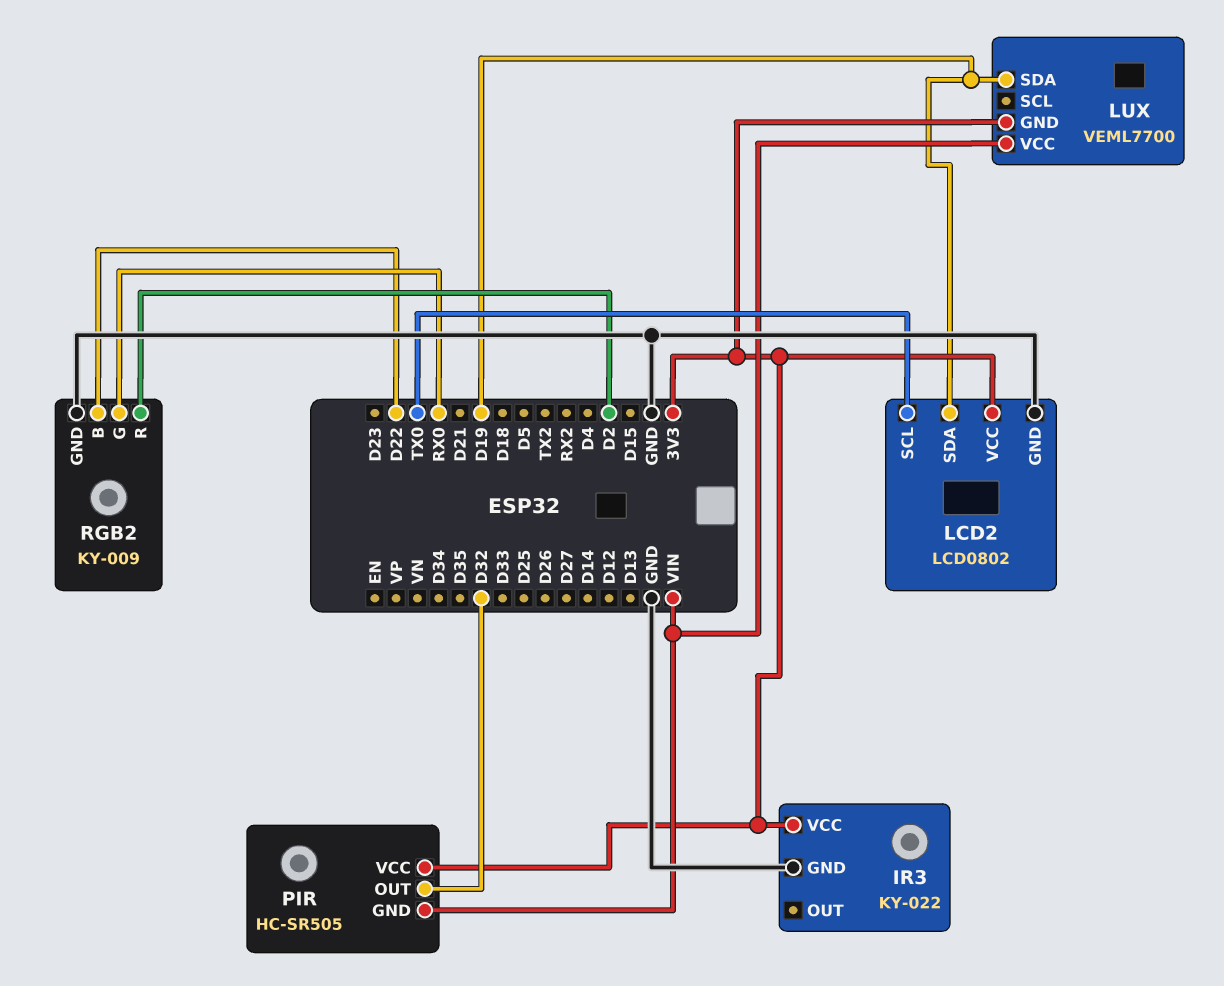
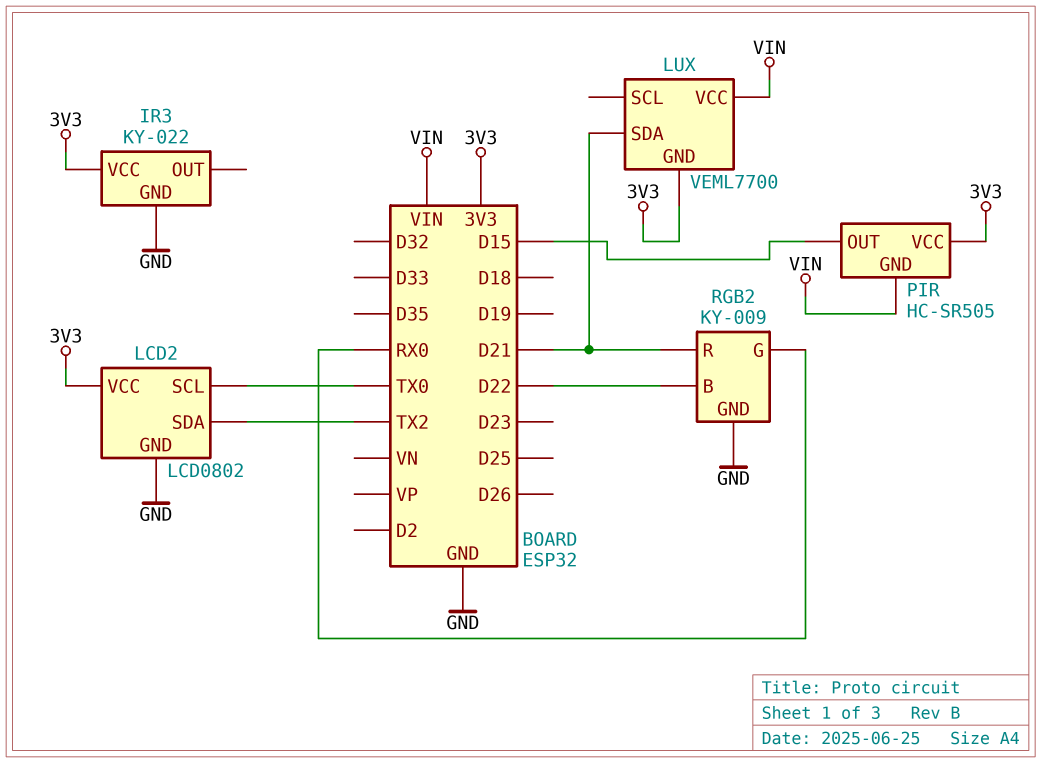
LCD2 pin SDA: D19 -> TX2
LUX pin SDA: D19 -> D21
PIR pin OUT: D32 -> D15
RGB2 pin R: D2 -> D21

